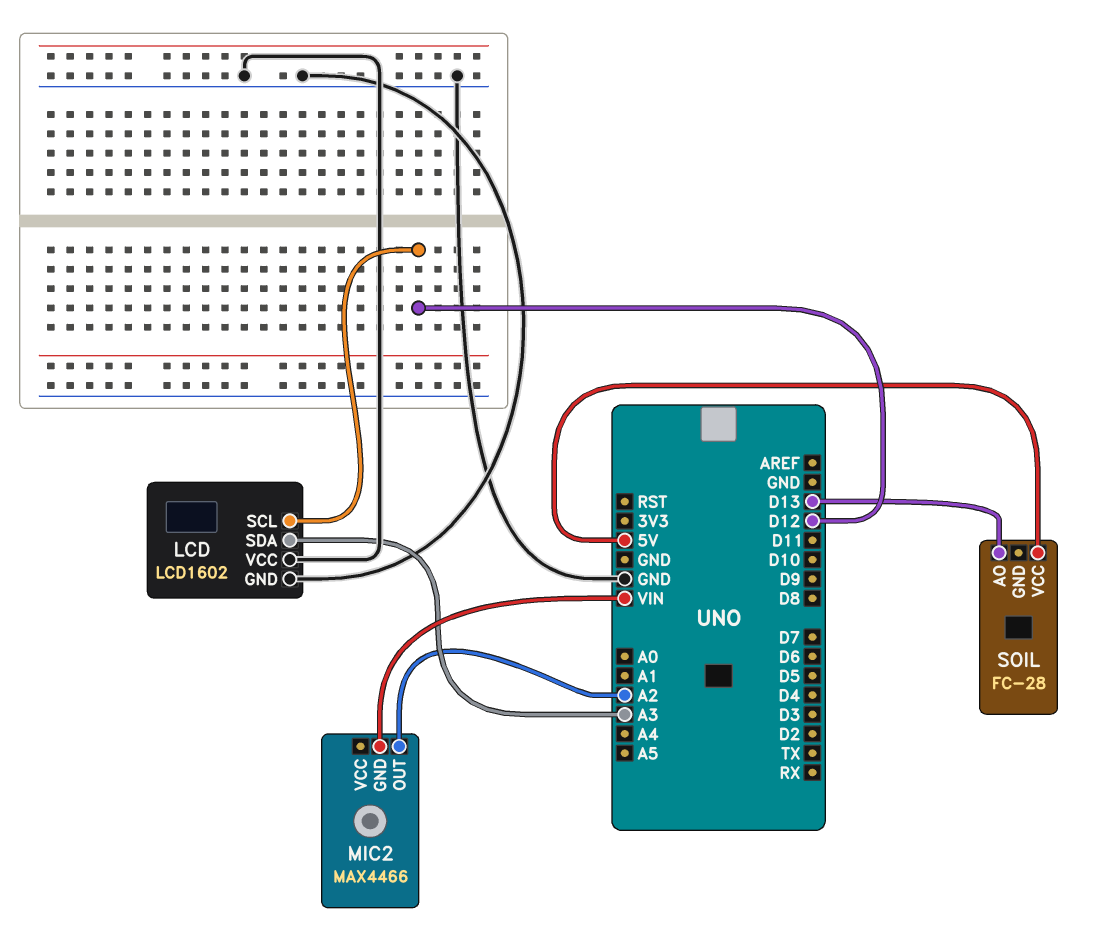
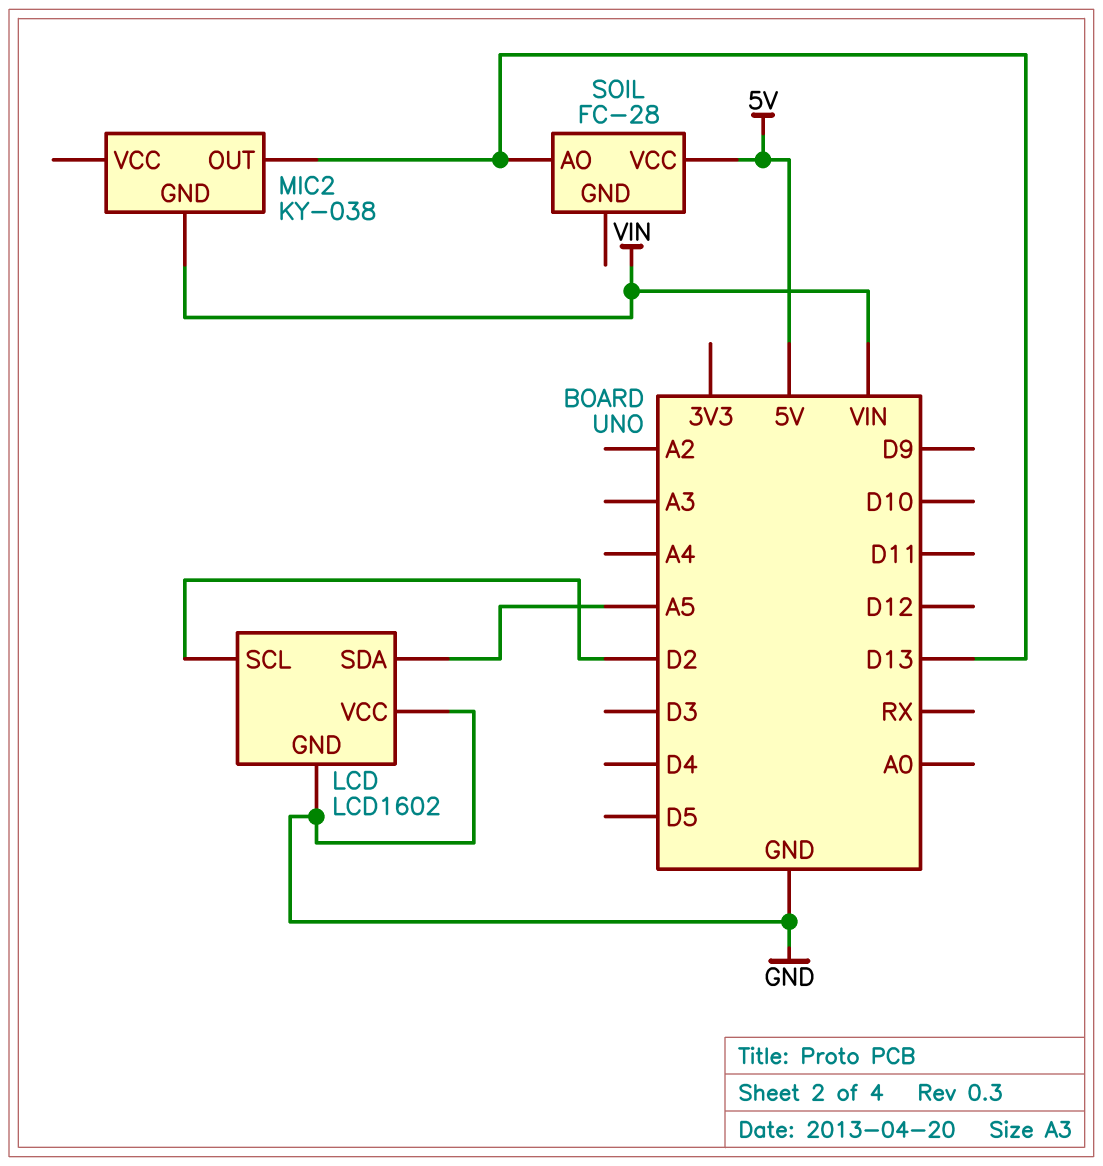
LCD pin SCL: D12 -> D2
LCD pin SDA: A3 -> A5
MIC2: MAX4466 -> KY-038
MIC2 pin OUT: A2 -> D13

